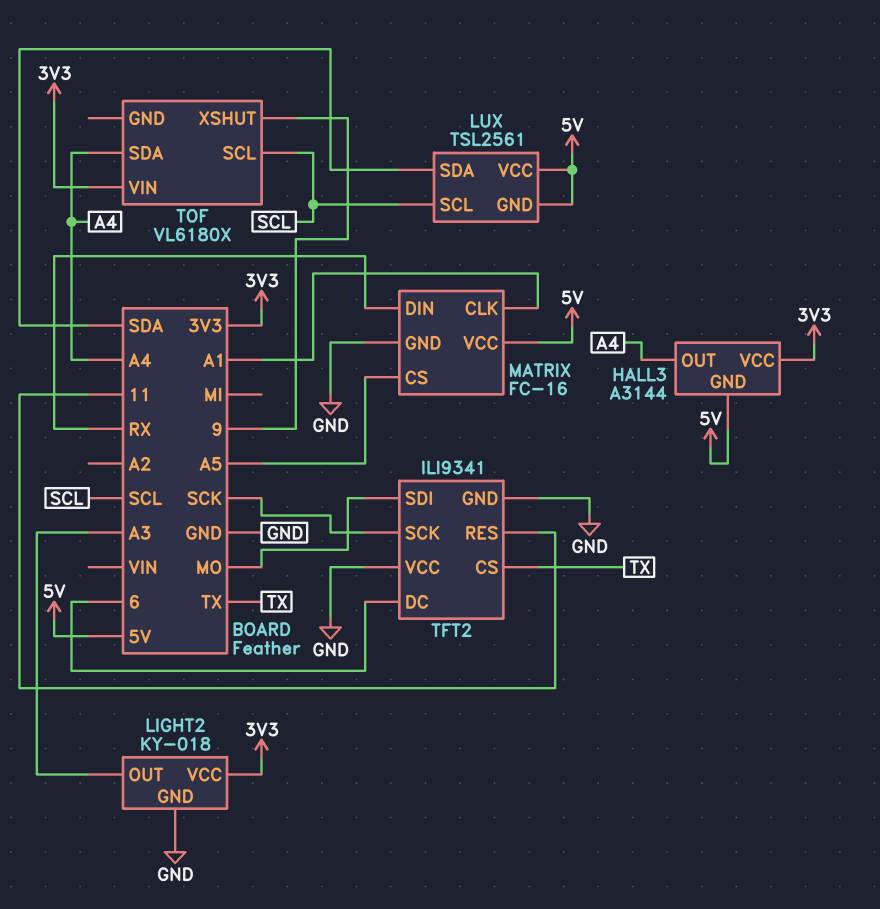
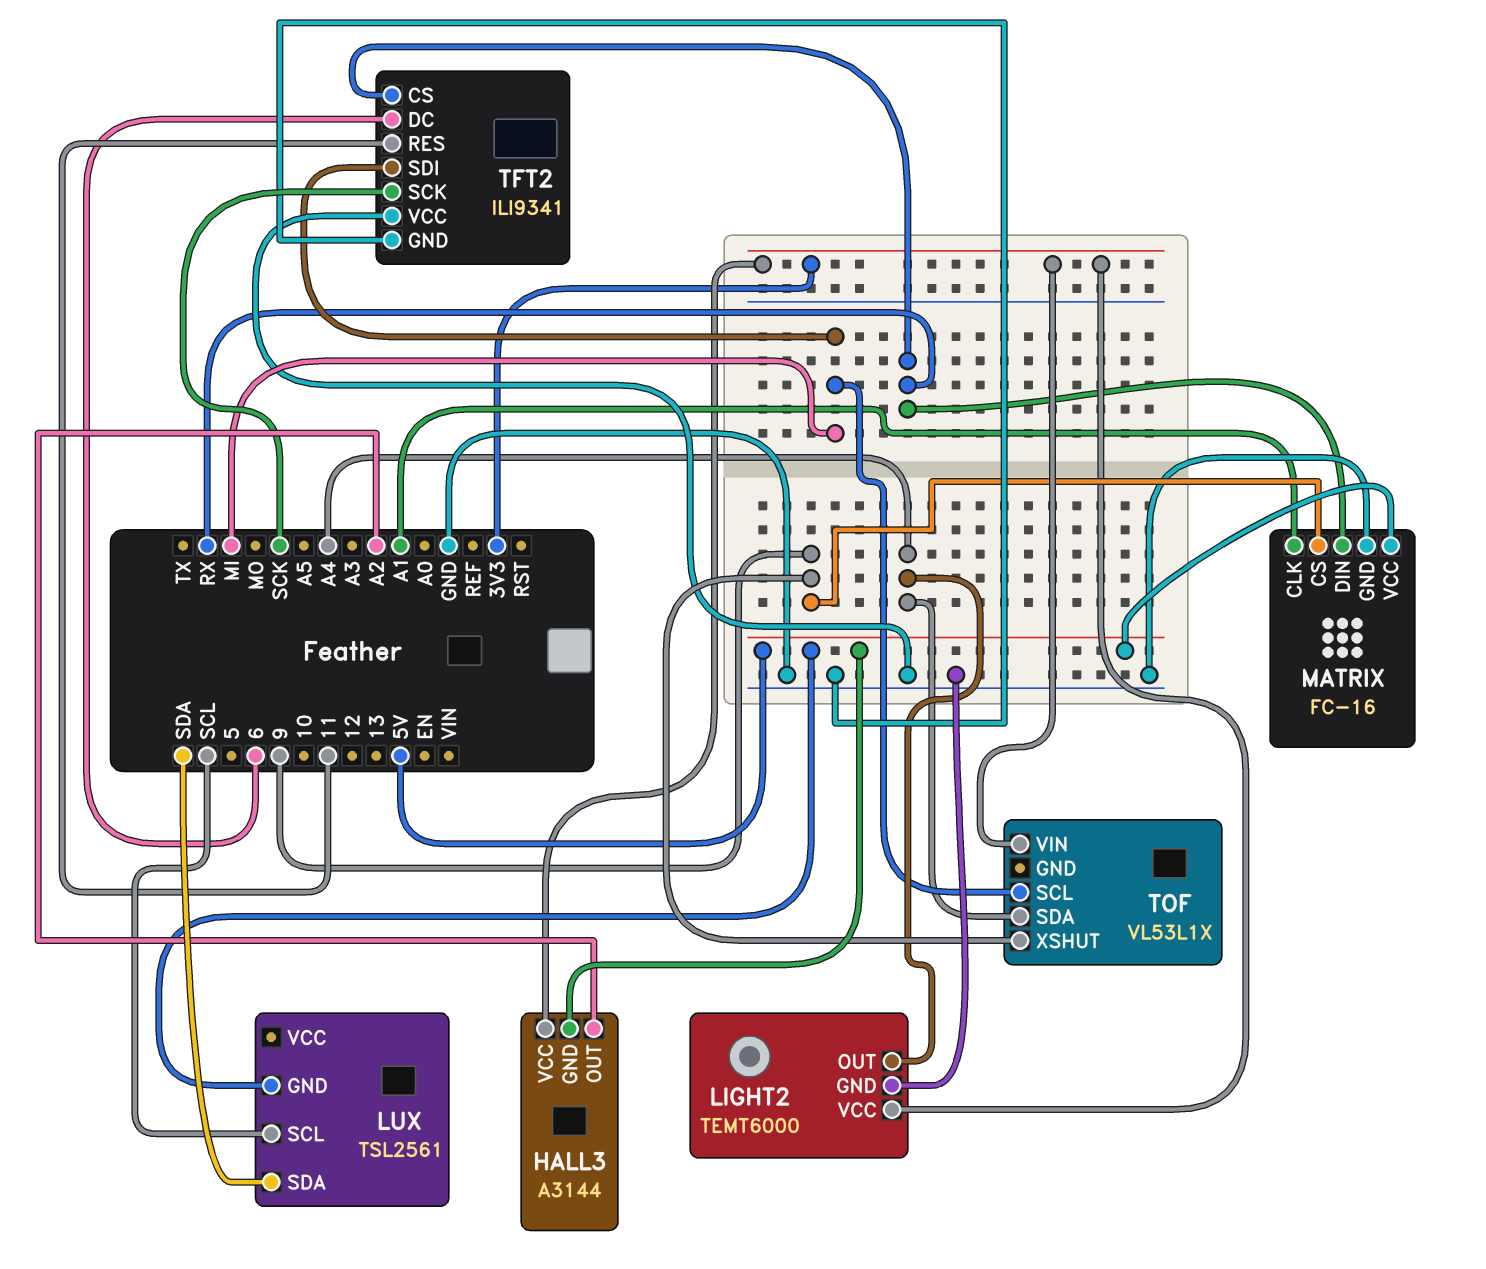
HALL3 pin OUT: A4 -> A2
LIGHT2: KY-018 -> TEMT6000
LIGHT2 pin OUT: A3 -> A4
LUX pin VCC: 5V -> none
MATRIX pin CS: A5 -> 9
TFT2 pin CS: TX -> RX
TFT2 pin SDI: MO -> MI
TOF: VL6180X -> VL53L1X
TOF pin SCL: SCL -> MI

